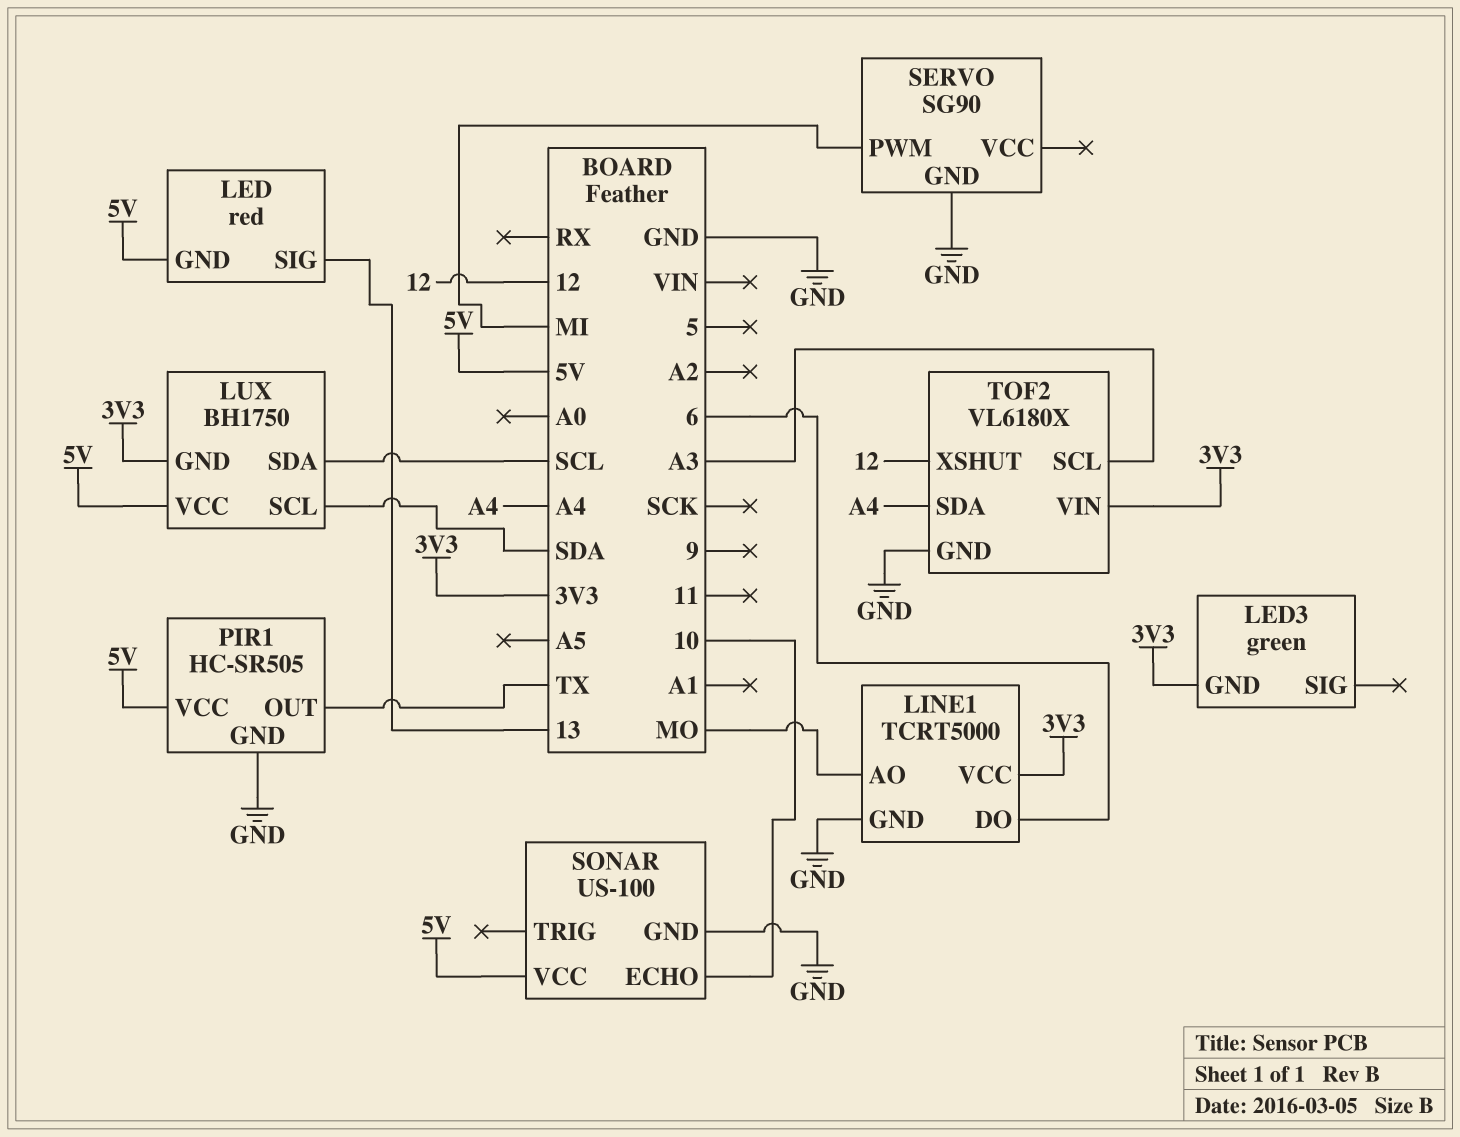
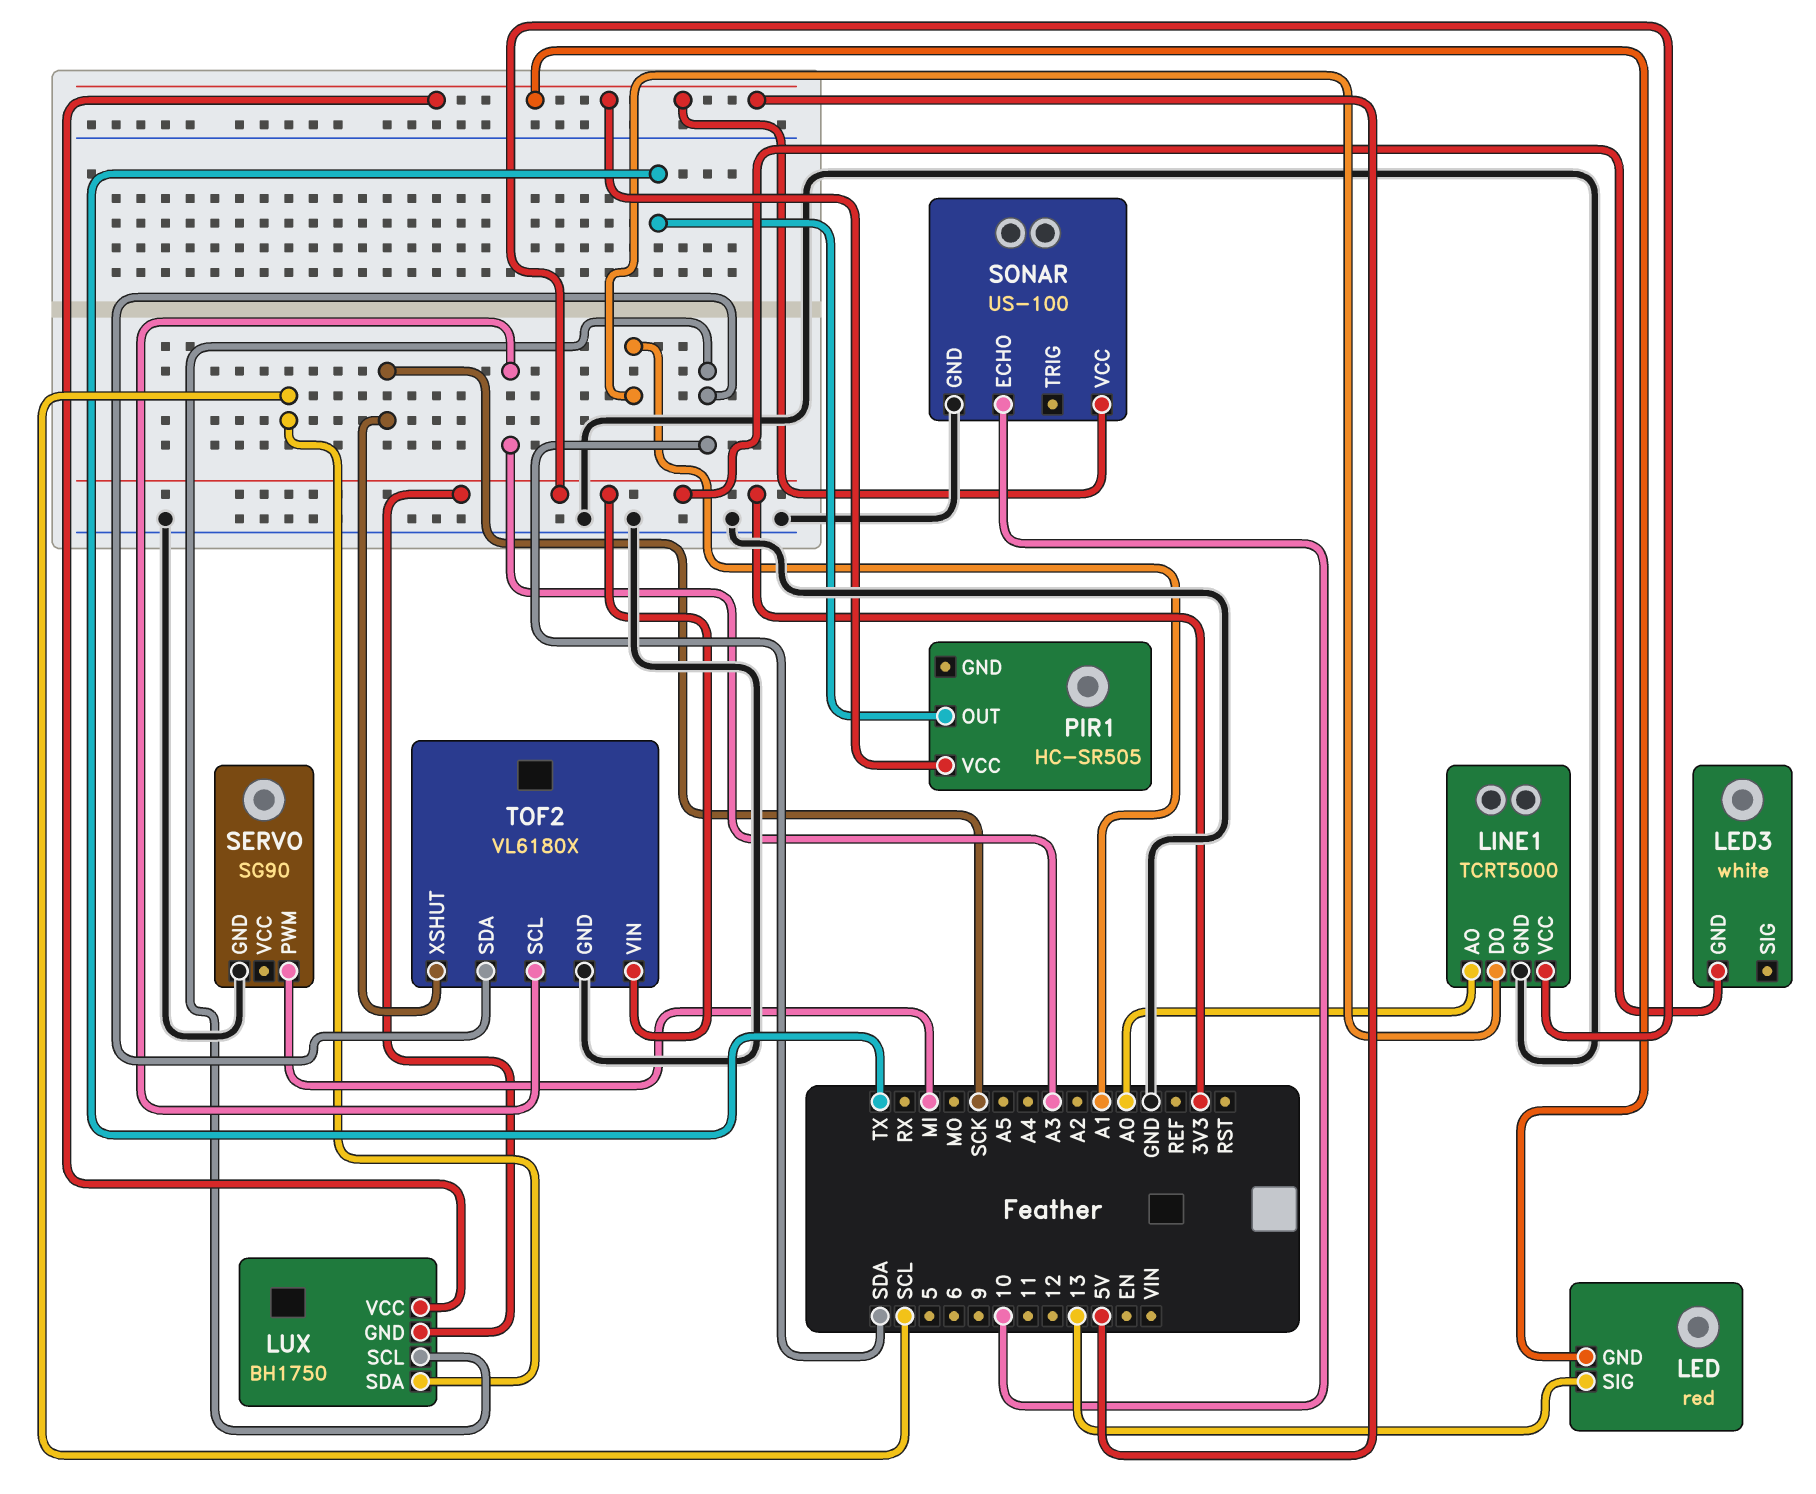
LED3: green -> white
LINE1 pin AO: MO -> A0
LINE1 pin DO: 6 -> A1
PIR1 pin GND: GND -> none
TOF2 pin SDA: A4 -> SDA
TOF2 pin XSHUT: 12 -> SCK

